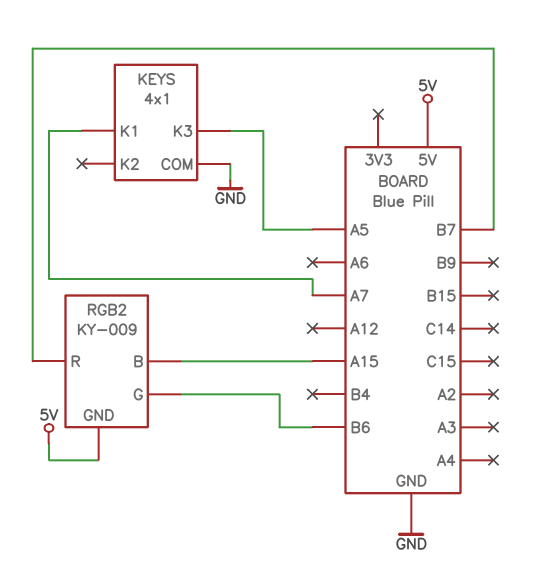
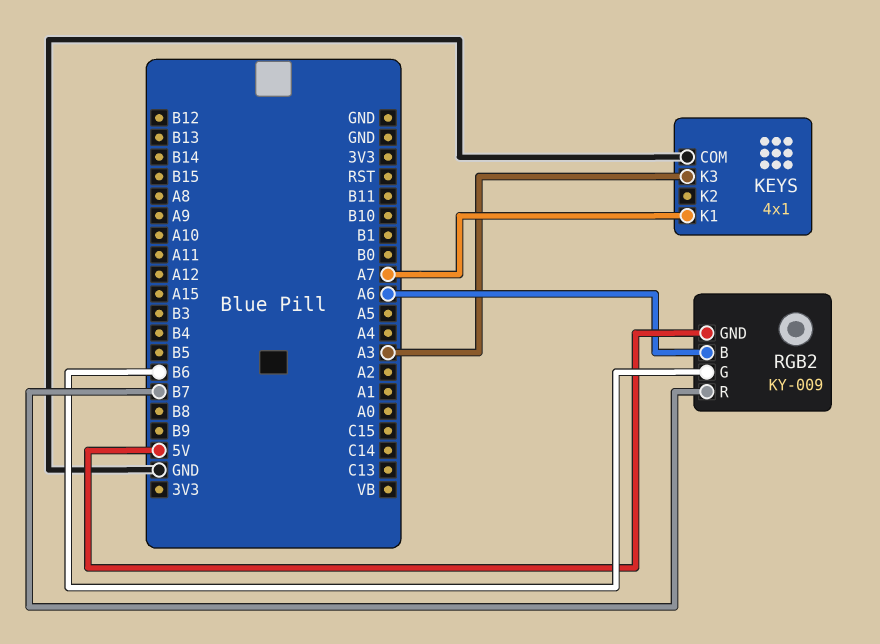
KEYS pin K3: A5 -> A3
RGB2 pin B: A15 -> A6

